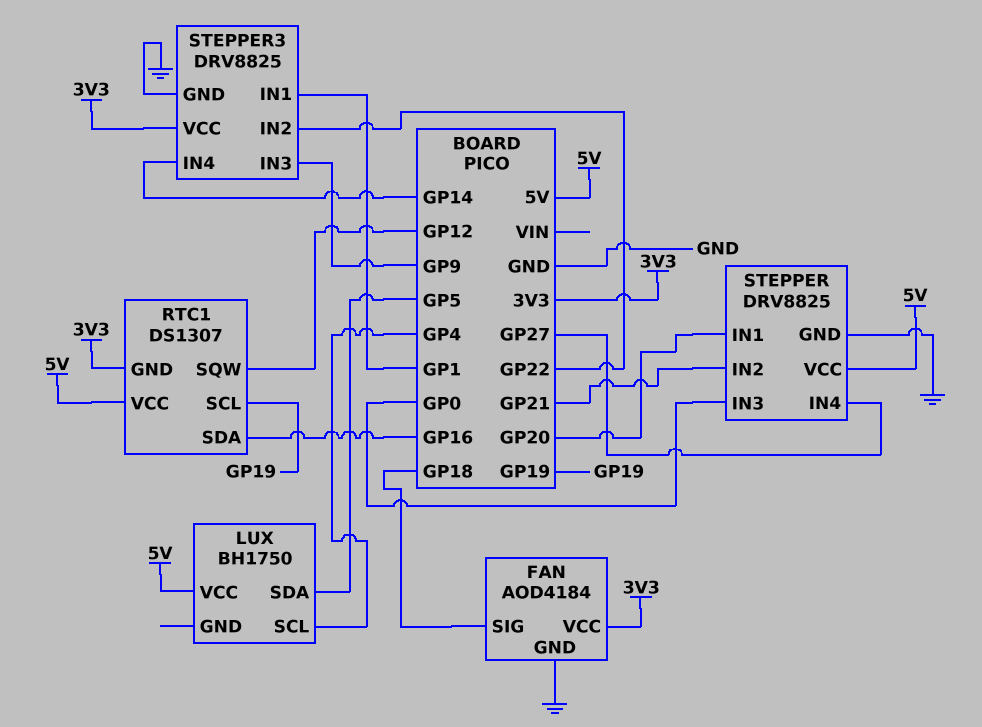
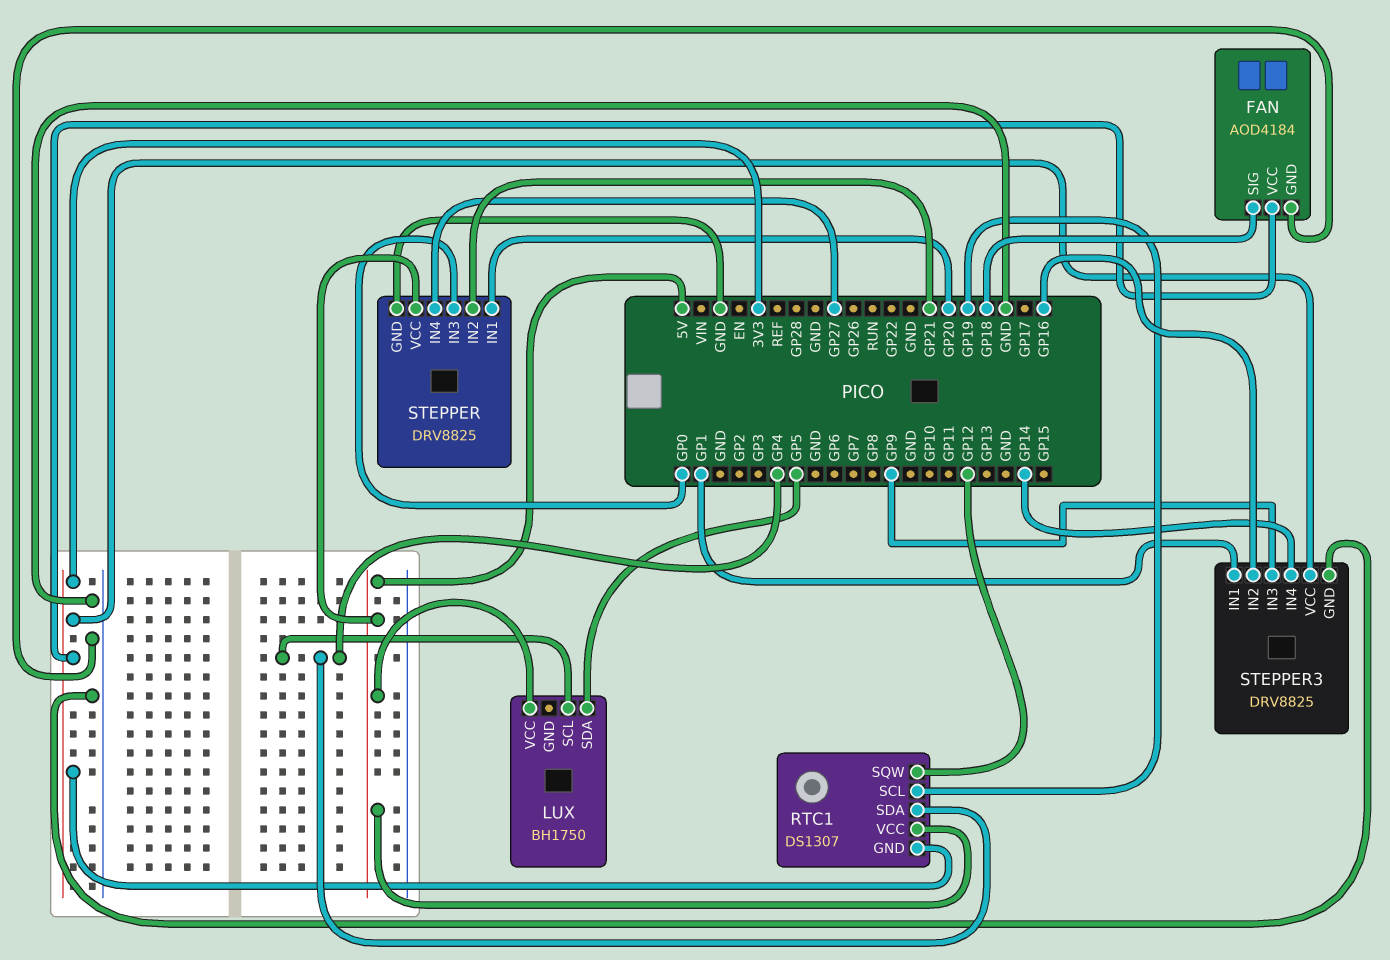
RTC1 pin SDA: GP16 -> GP4
STEPPER3 pin IN2: GP22 -> GP16

